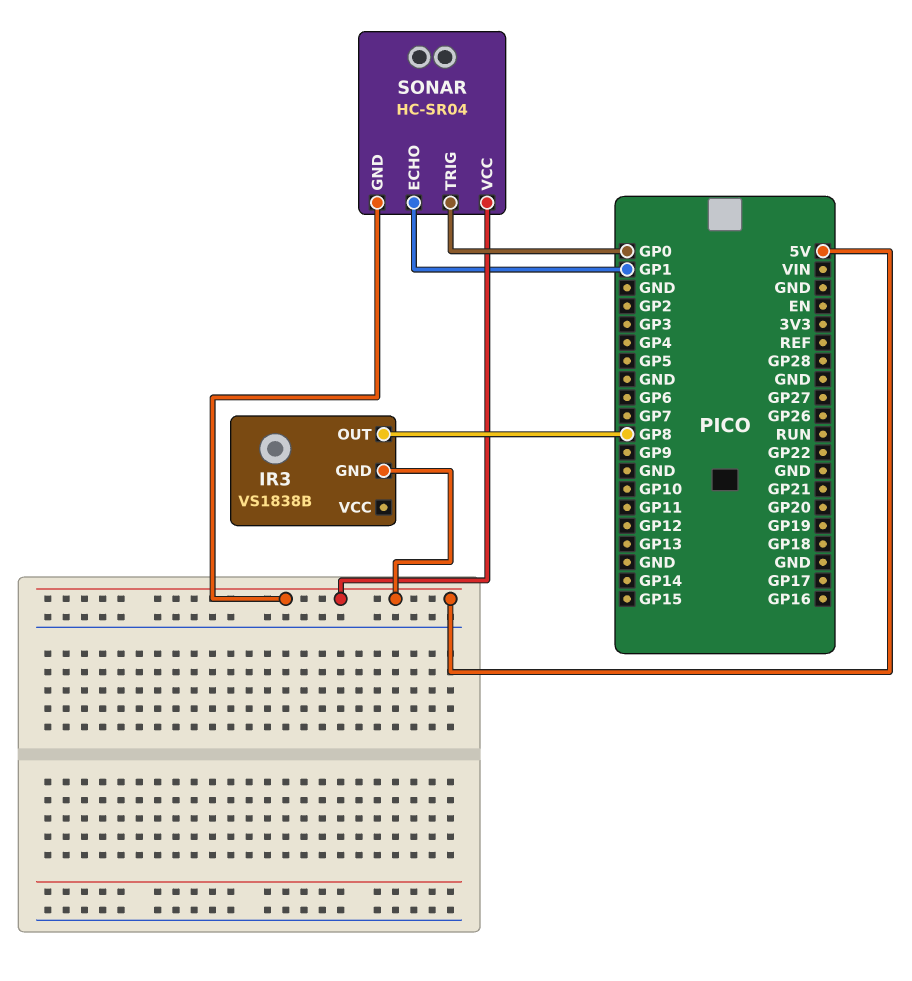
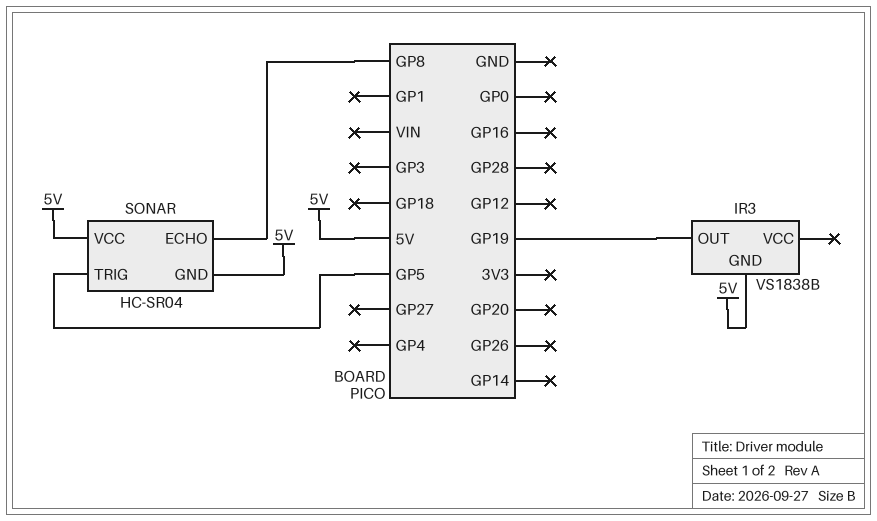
IR3 pin OUT: GP8 -> GP19
SONAR pin ECHO: GP1 -> GP8
SONAR pin TRIG: GP0 -> GP5

